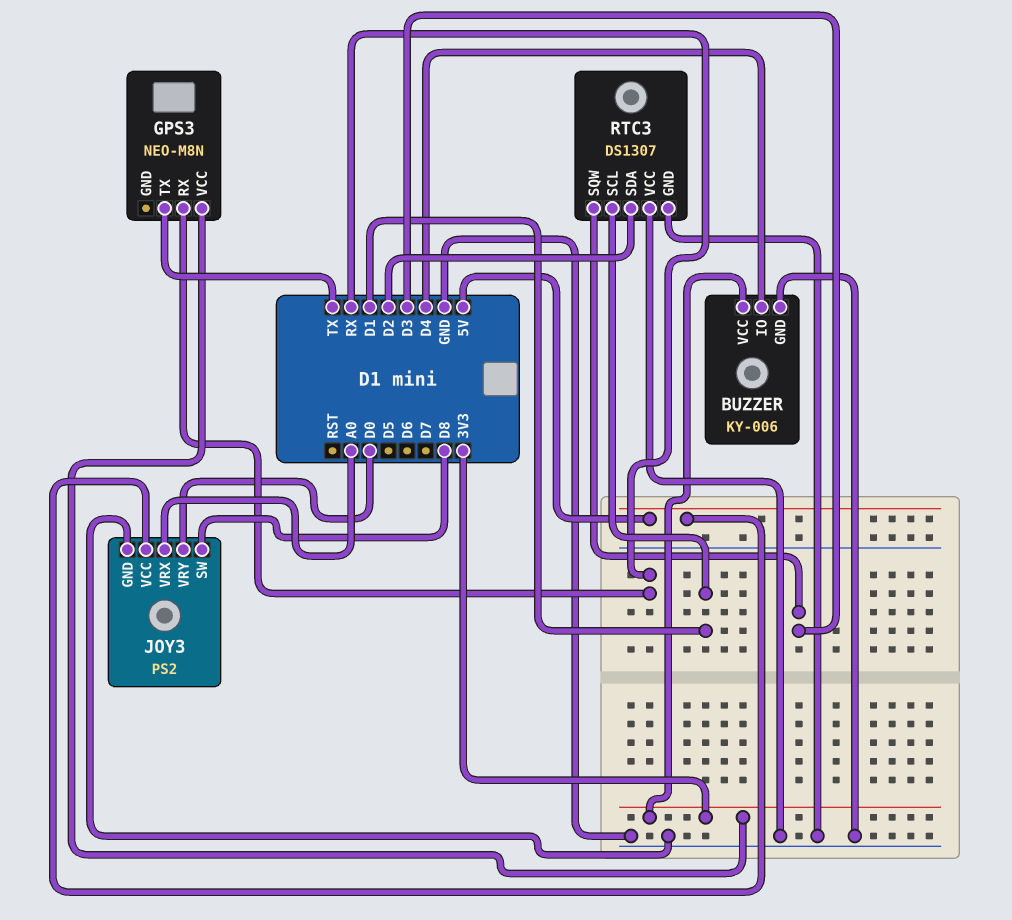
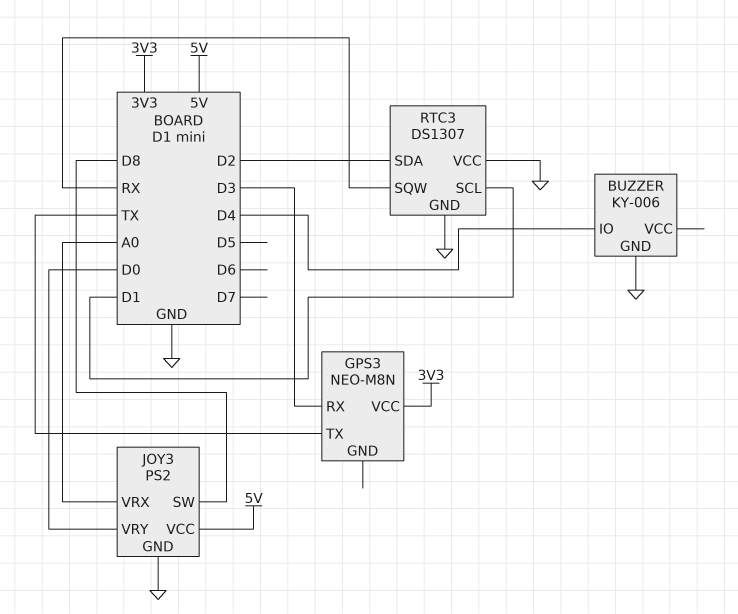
BUZZER pin VCC: 3V3 -> none
GPS3 pin RX: RX -> D3
RTC3 pin SQW: D3 -> RX

